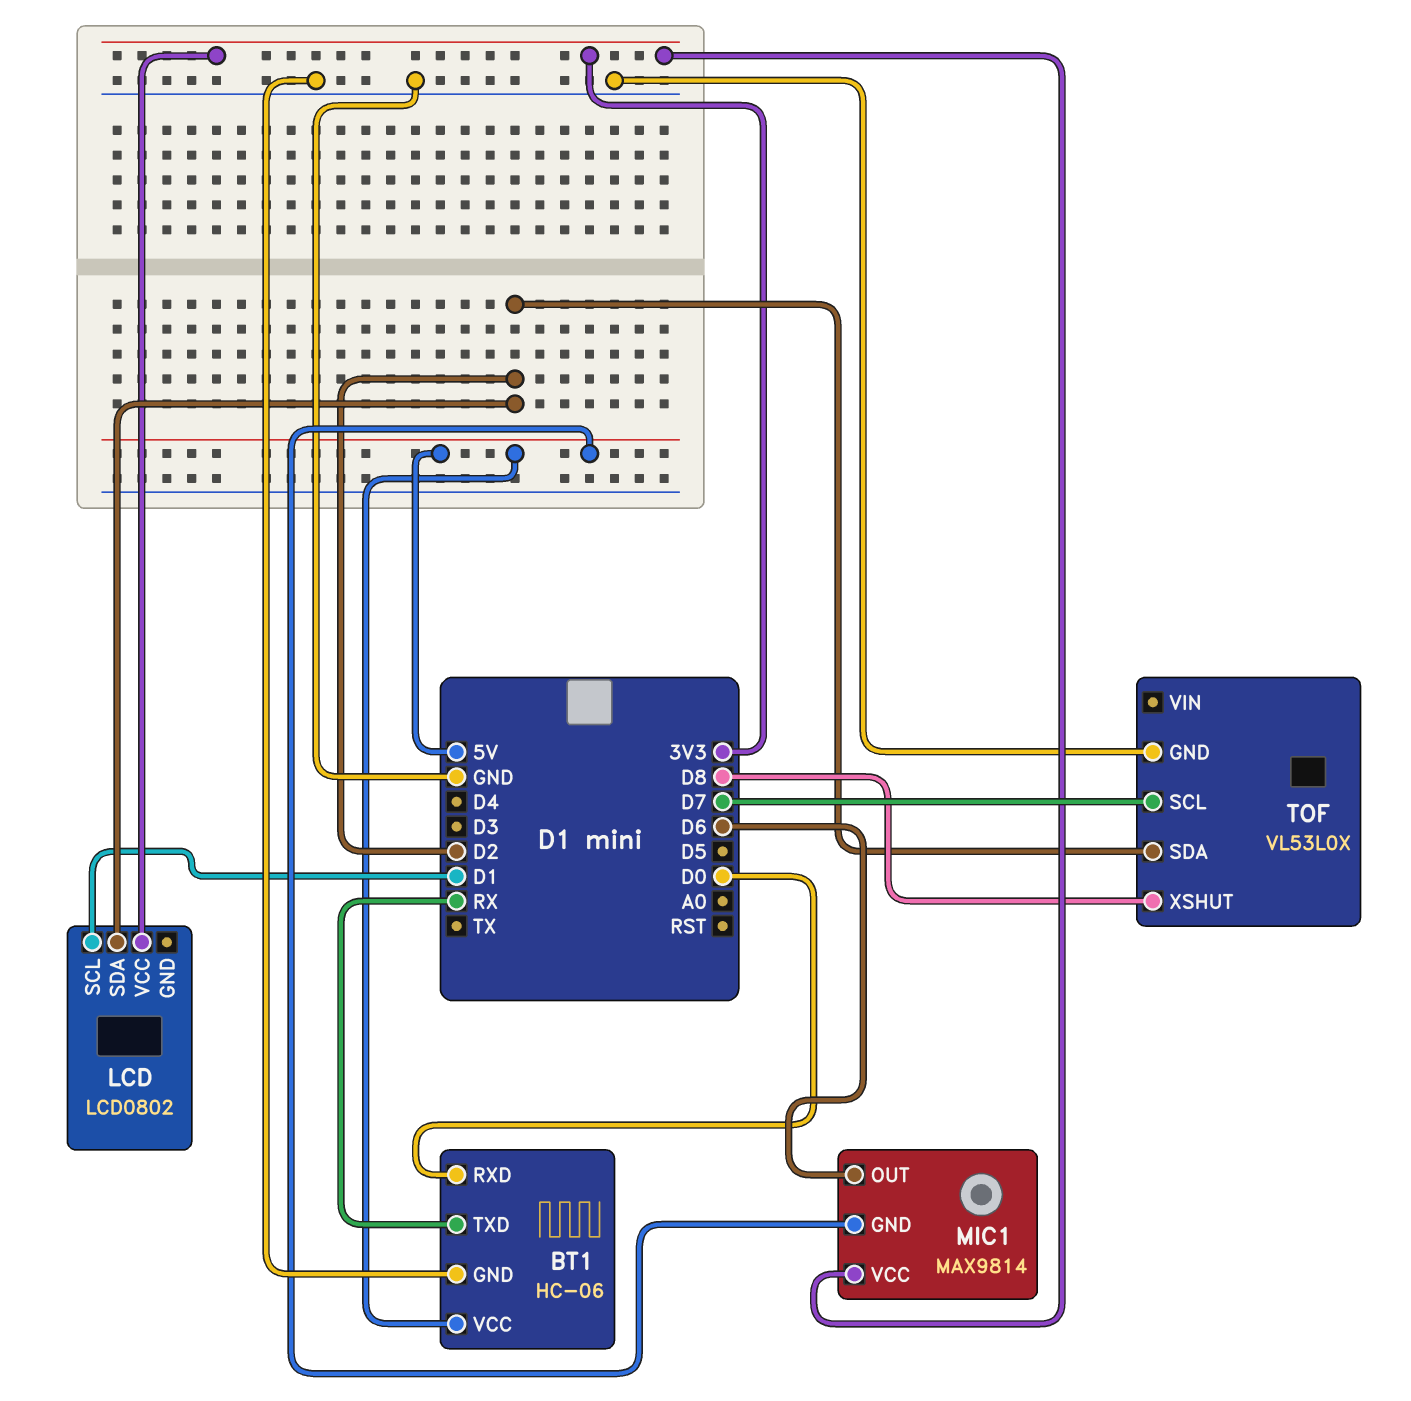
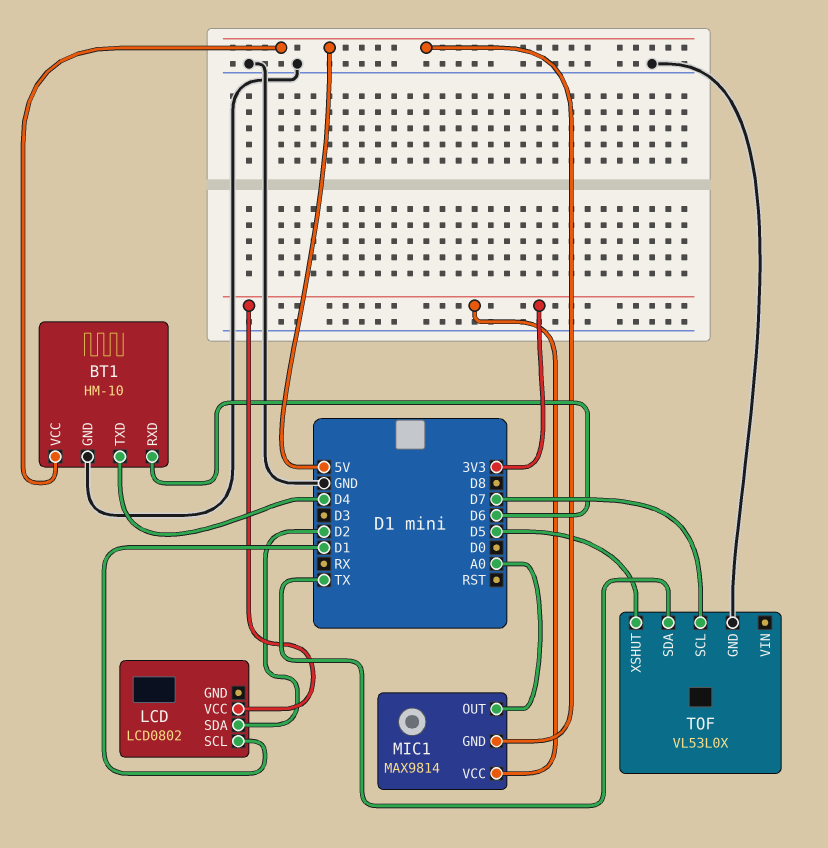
BT1: HC-06 -> HM-10
BT1 pin RXD: D0 -> D6
BT1 pin TXD: RX -> D4
MIC1 pin OUT: D6 -> A0
TOF pin SDA: D2 -> TX
TOF pin XSHUT: D8 -> D5

